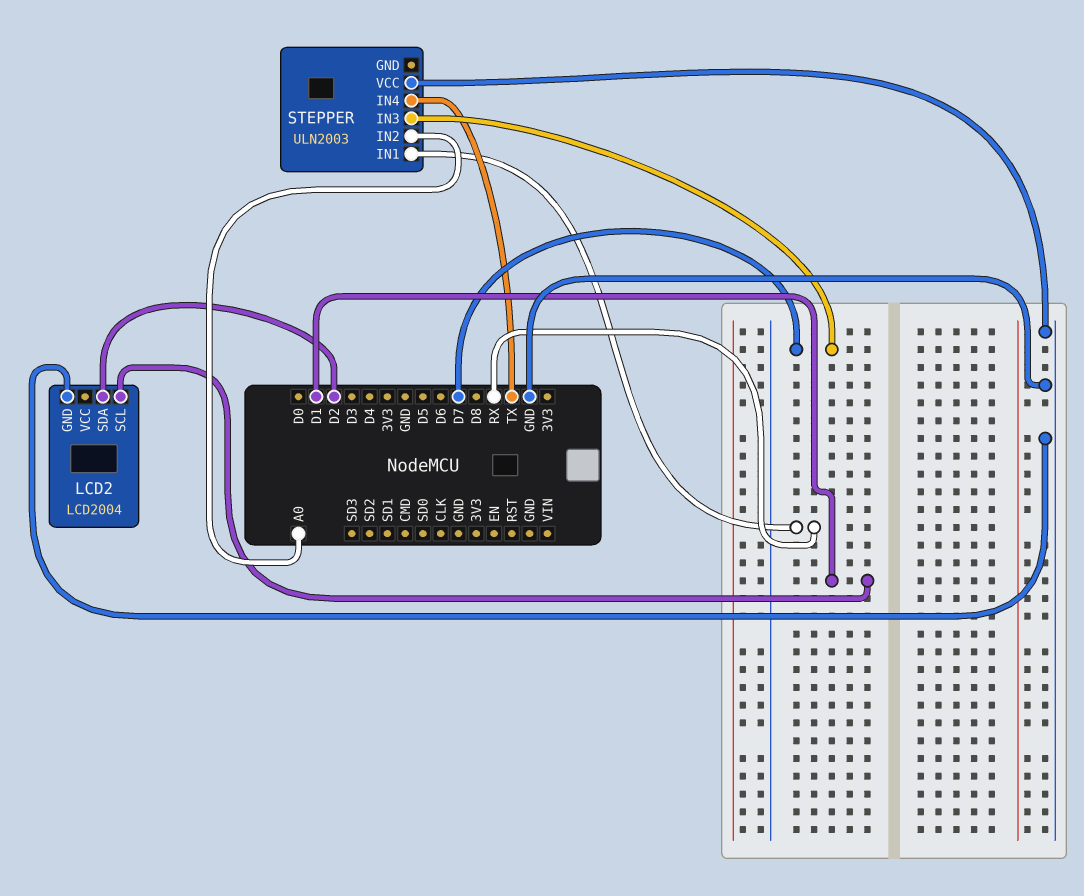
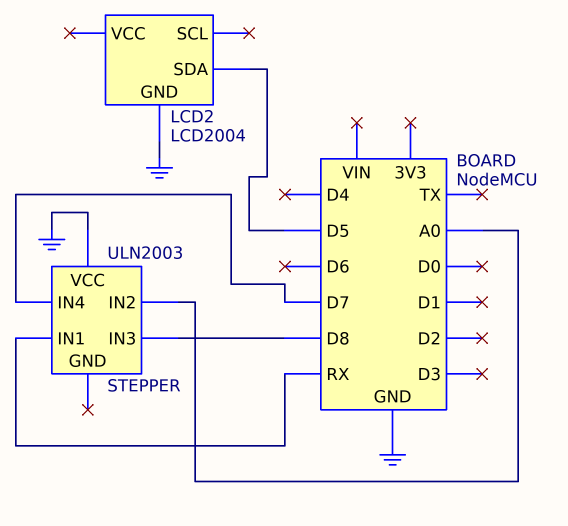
LCD2 pin SCL: D1 -> none
LCD2 pin SDA: D2 -> D5
STEPPER pin IN3: D7 -> D8
STEPPER pin IN4: TX -> D7

